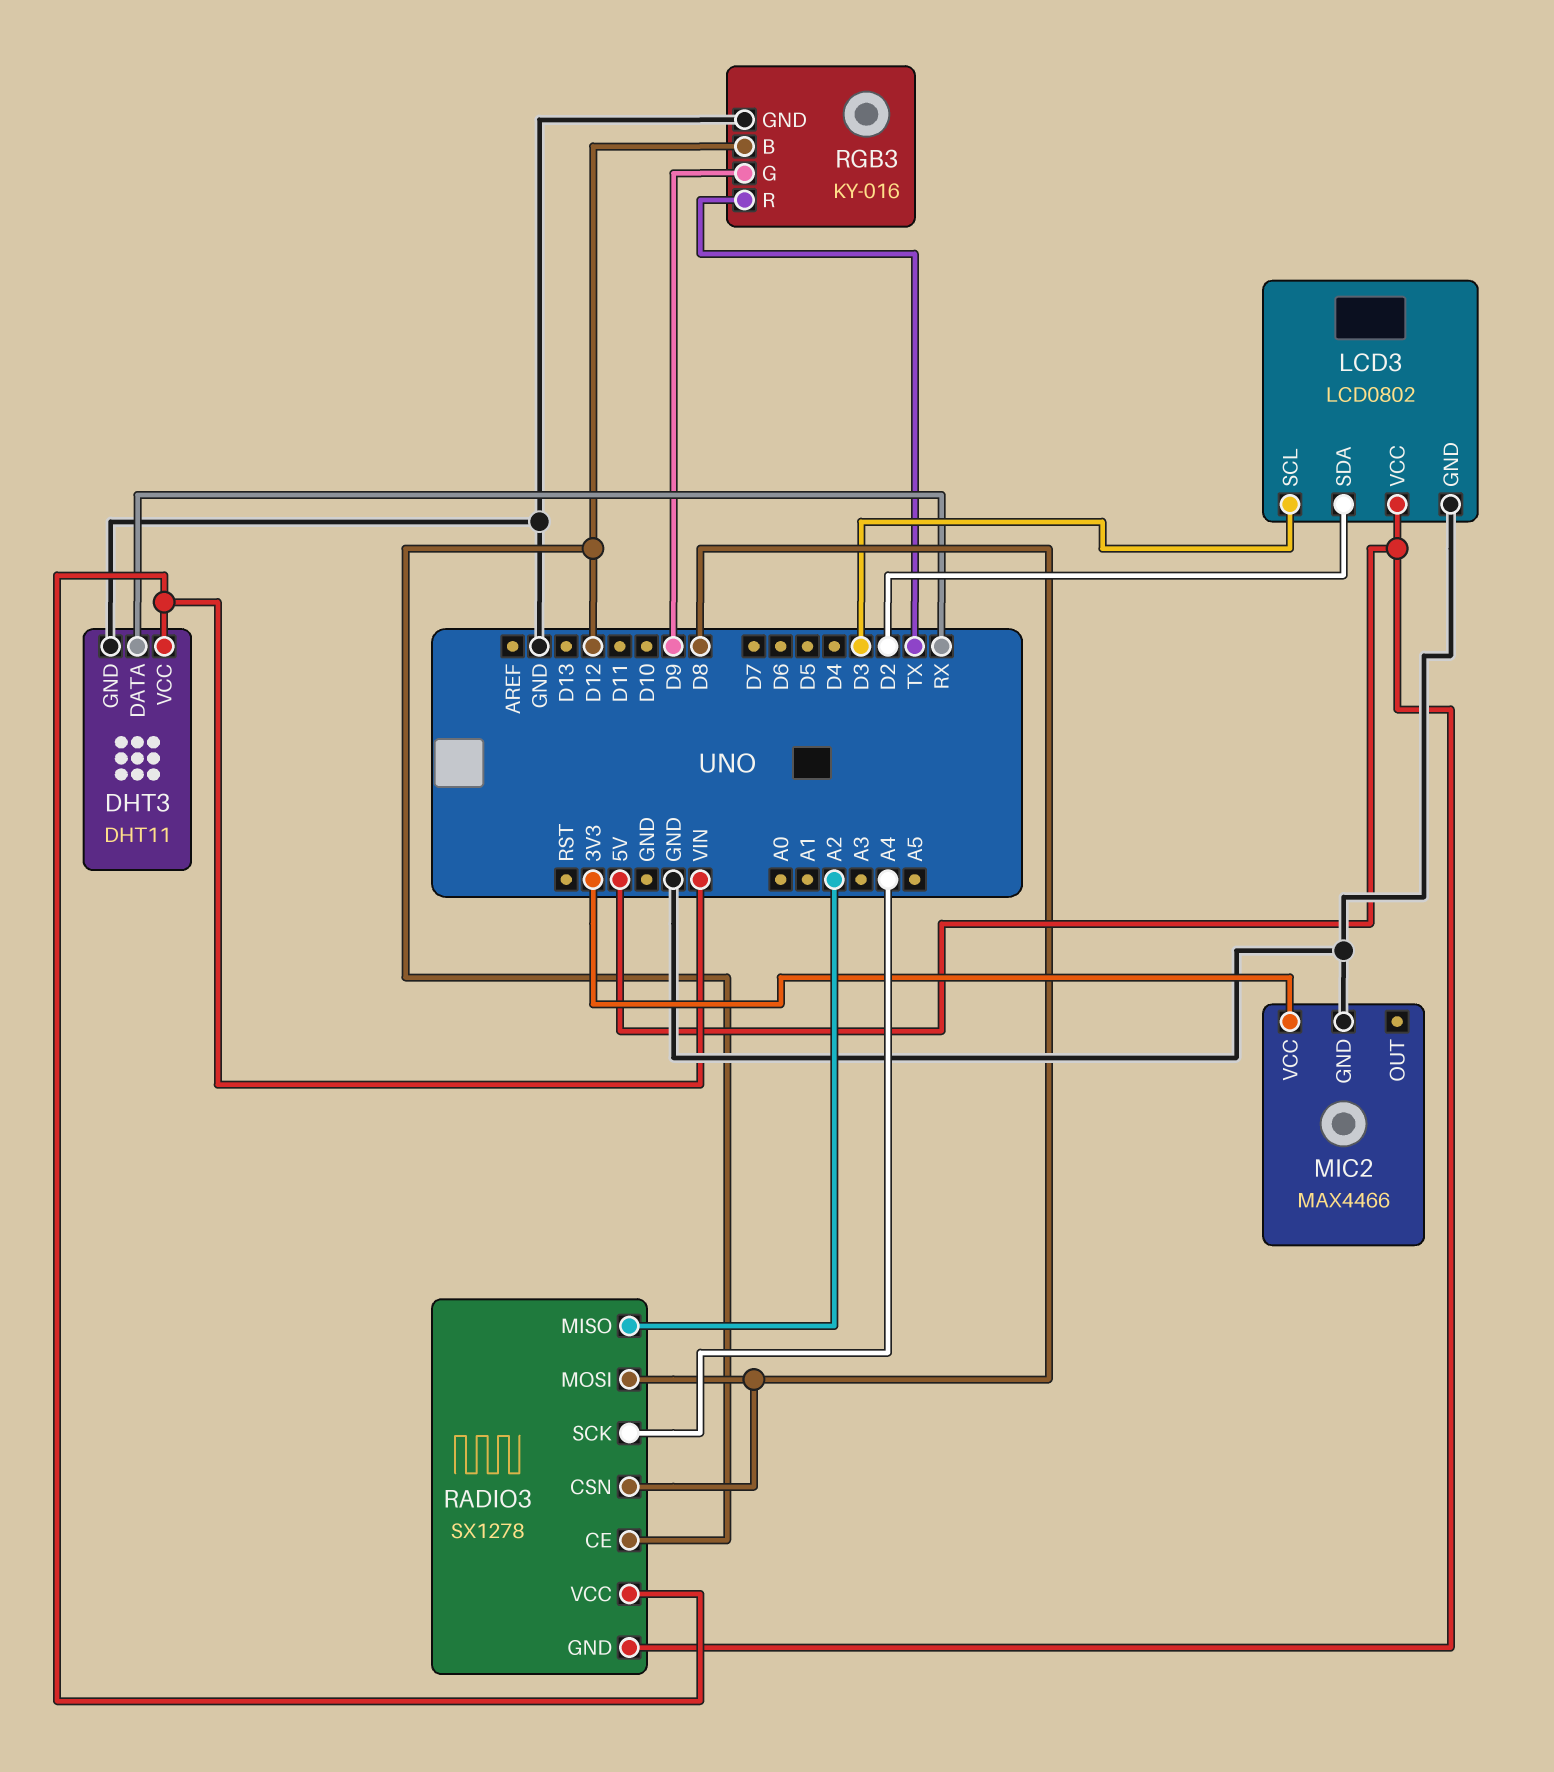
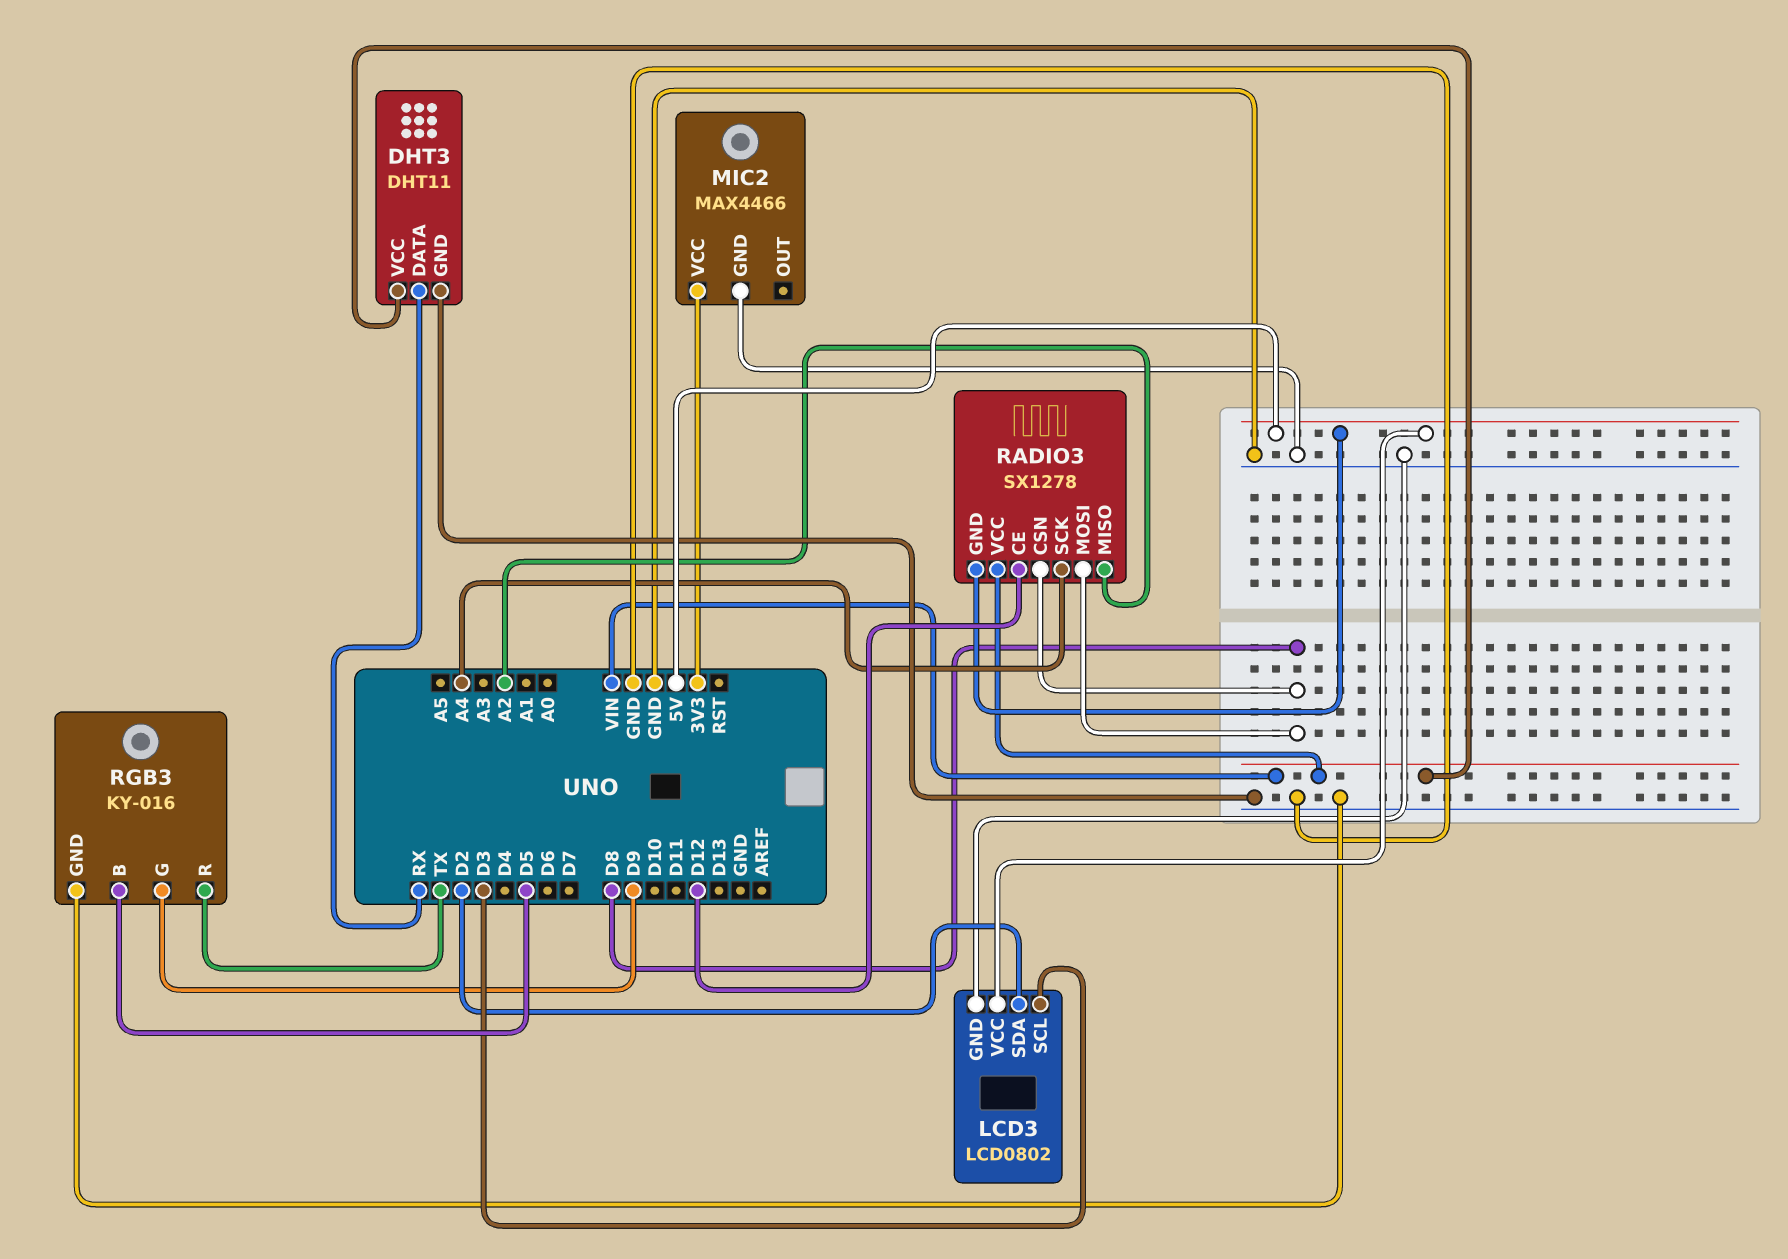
RGB3 pin B: D12 -> D5

